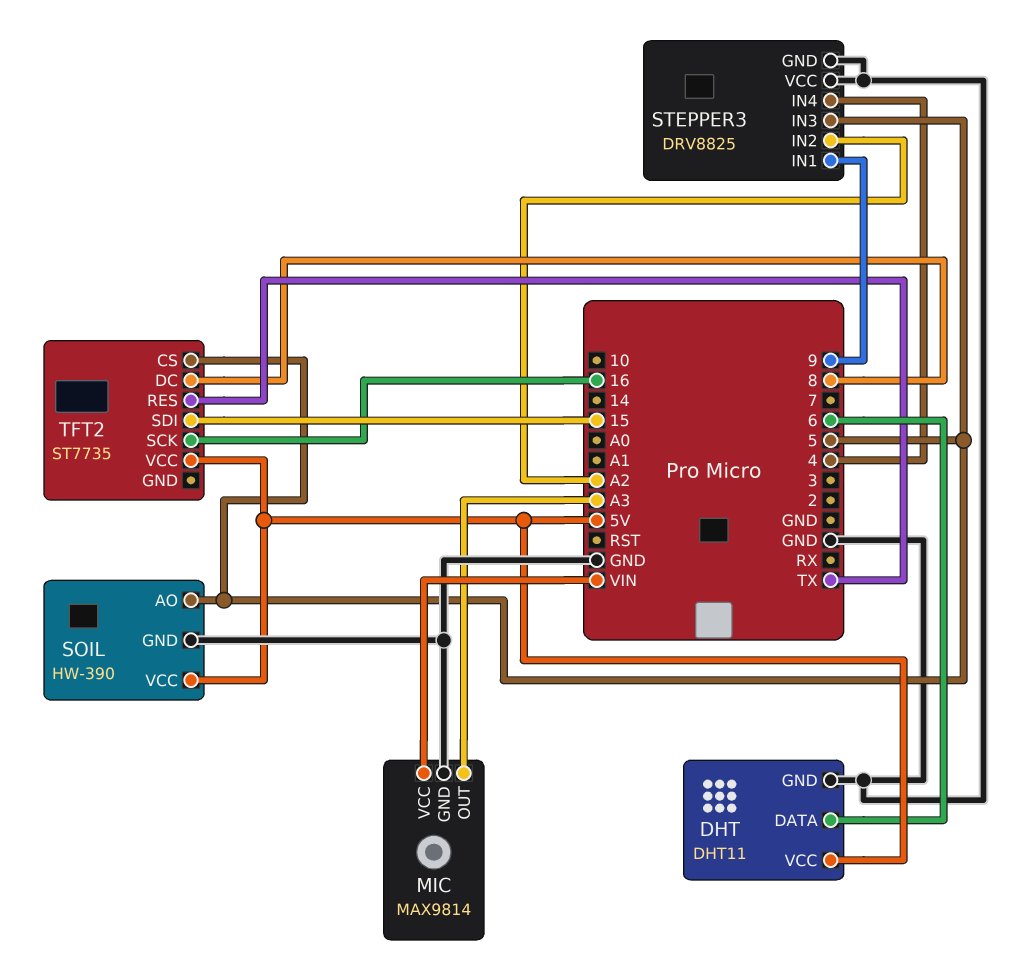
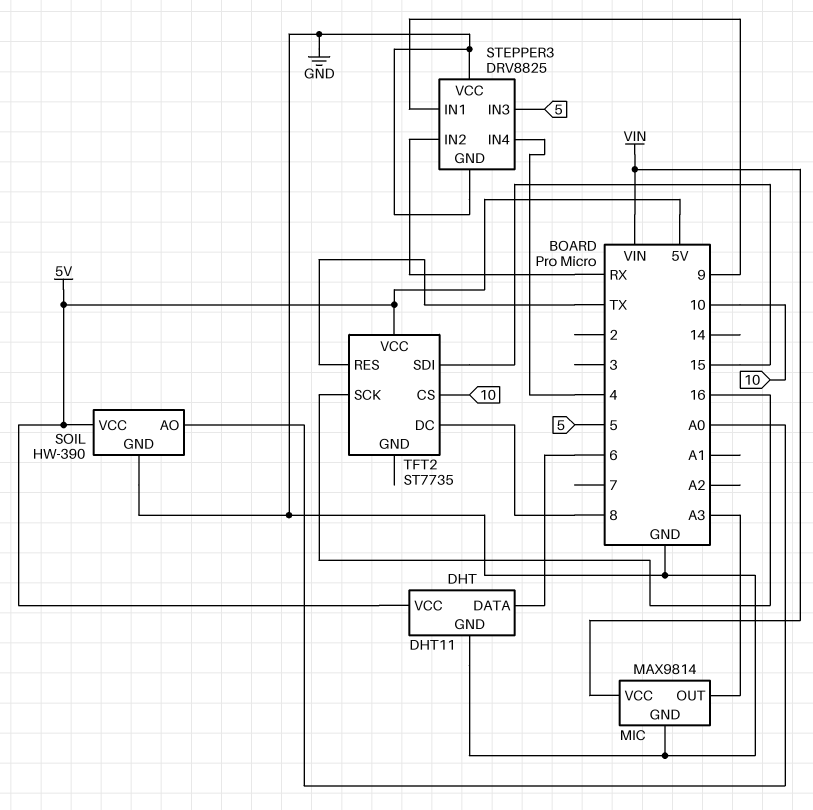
SOIL pin AO: 5 -> A0
STEPPER3 pin IN2: A2 -> RX
TFT2 pin CS: 5 -> 10

